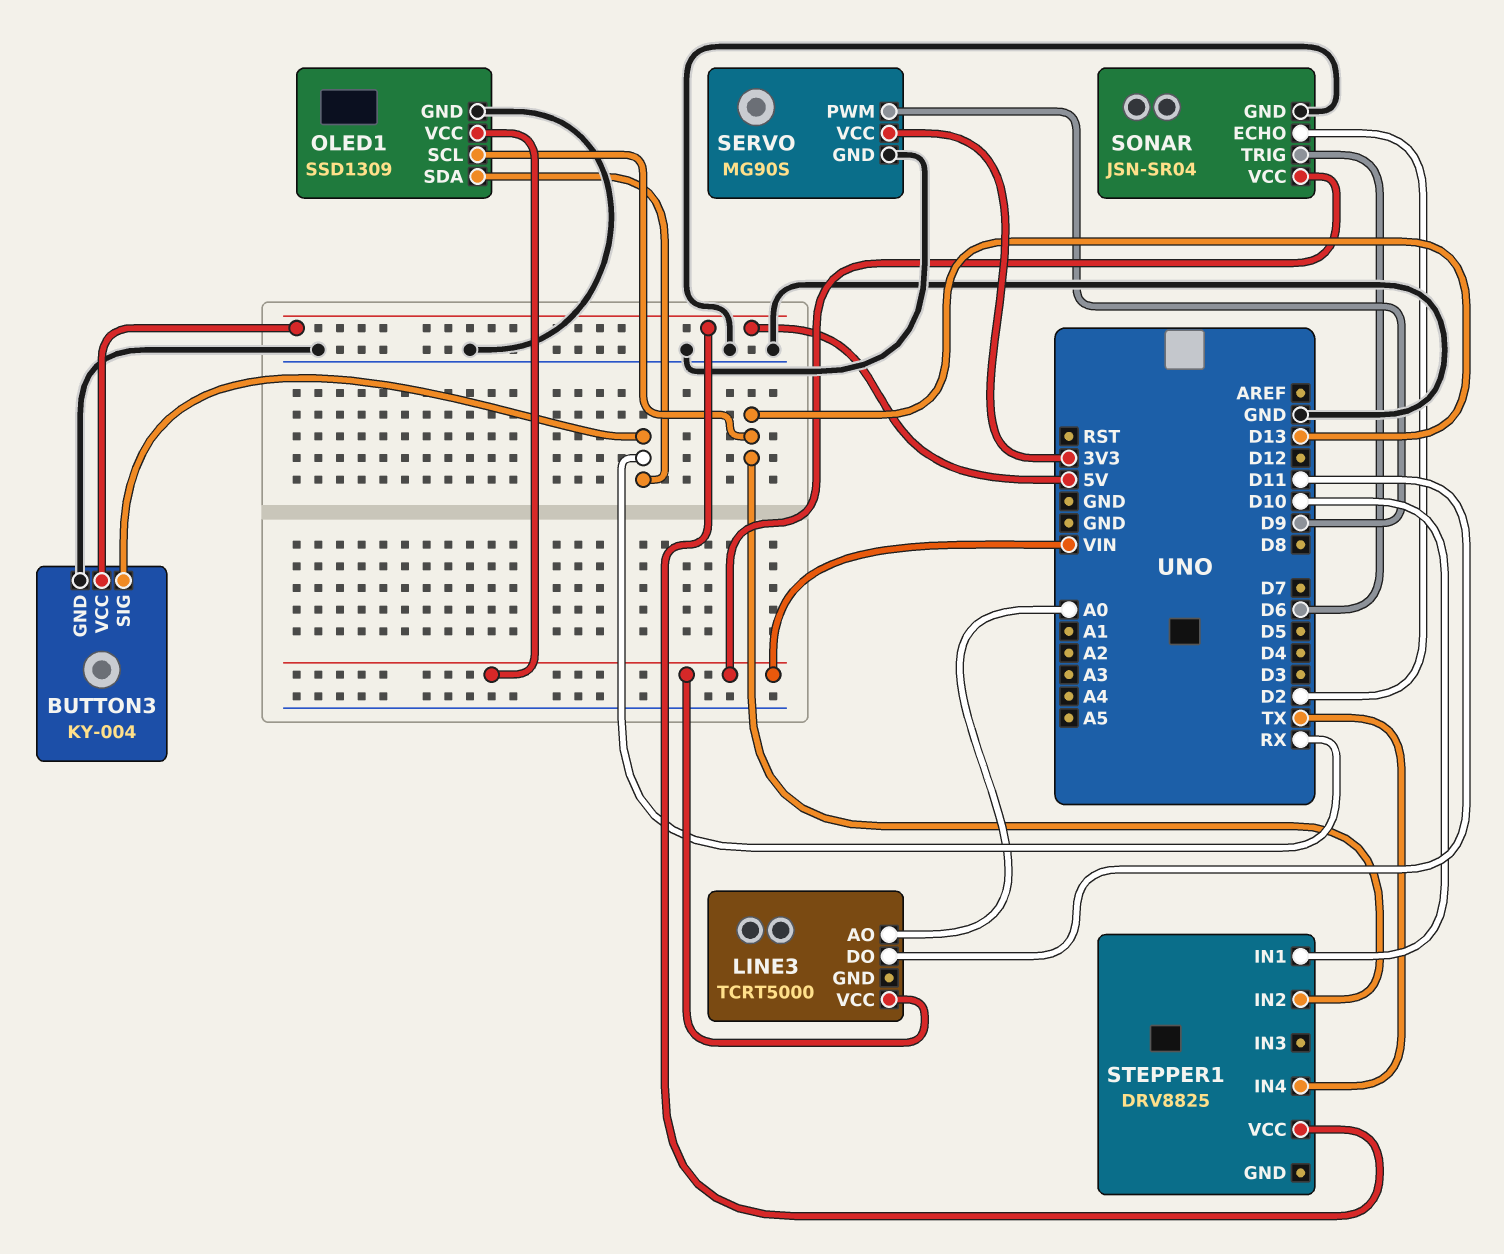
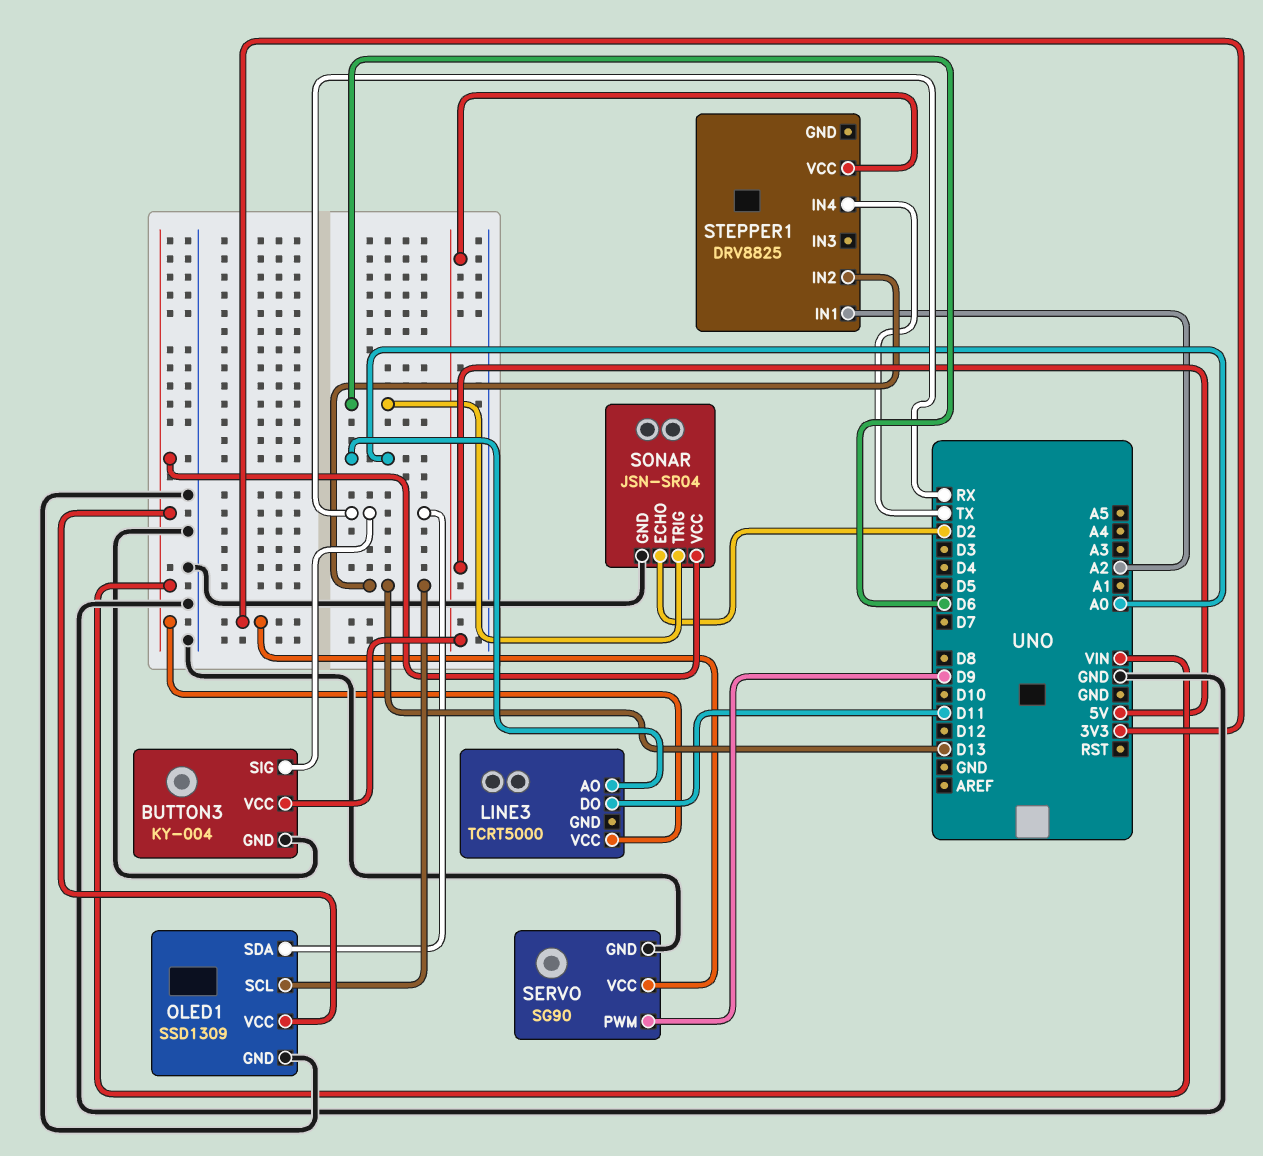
SERVO: MG90S -> SG90
STEPPER1 pin IN1: D10 -> A2

